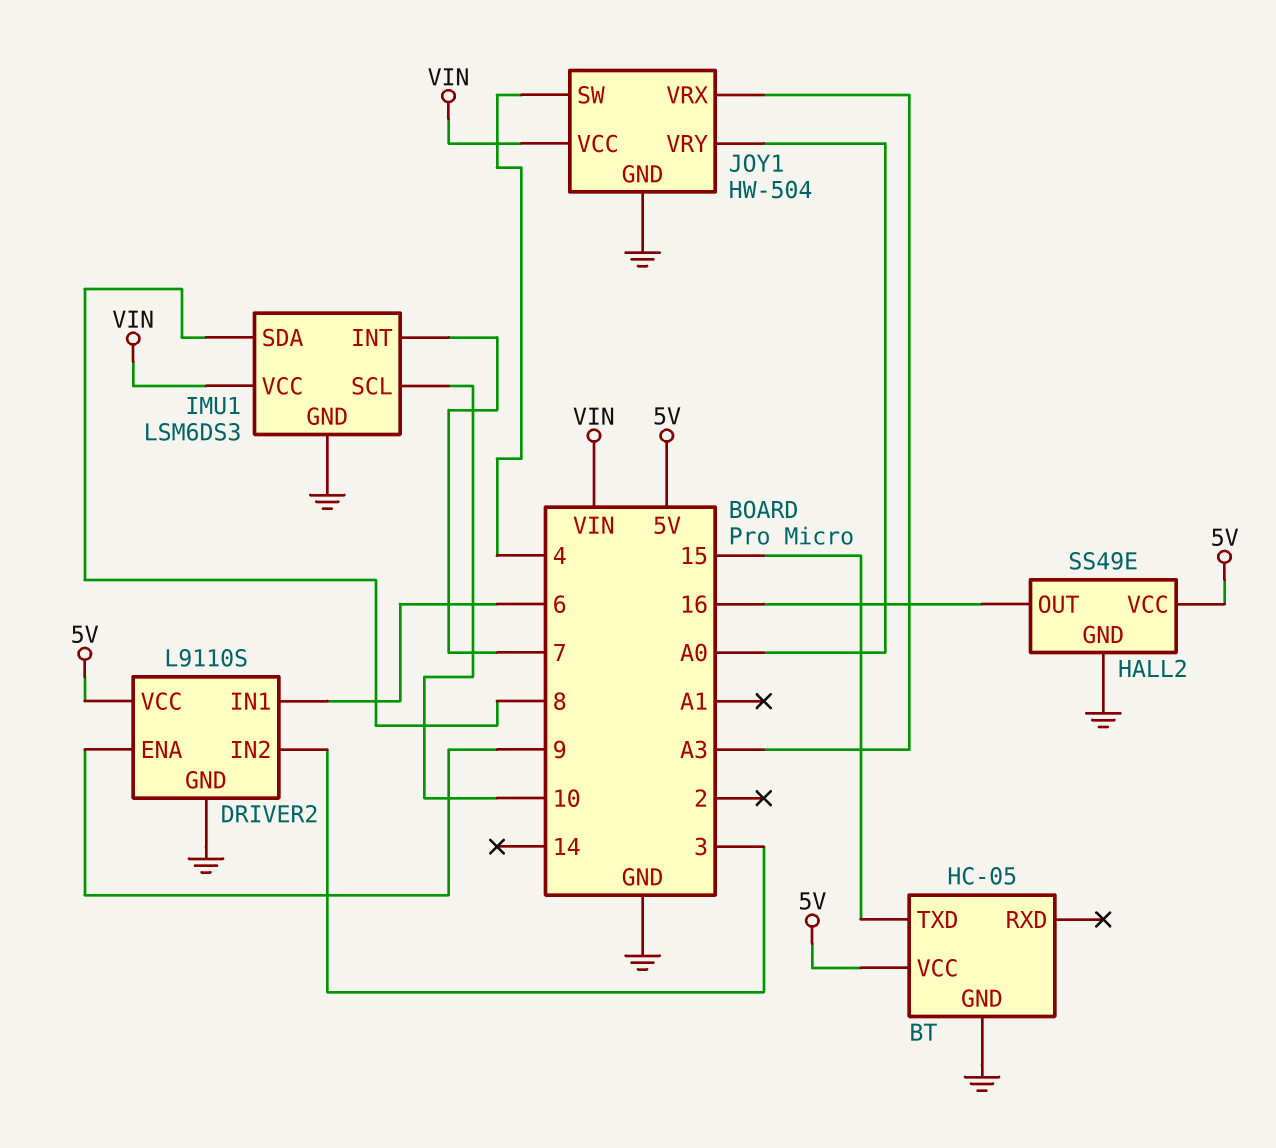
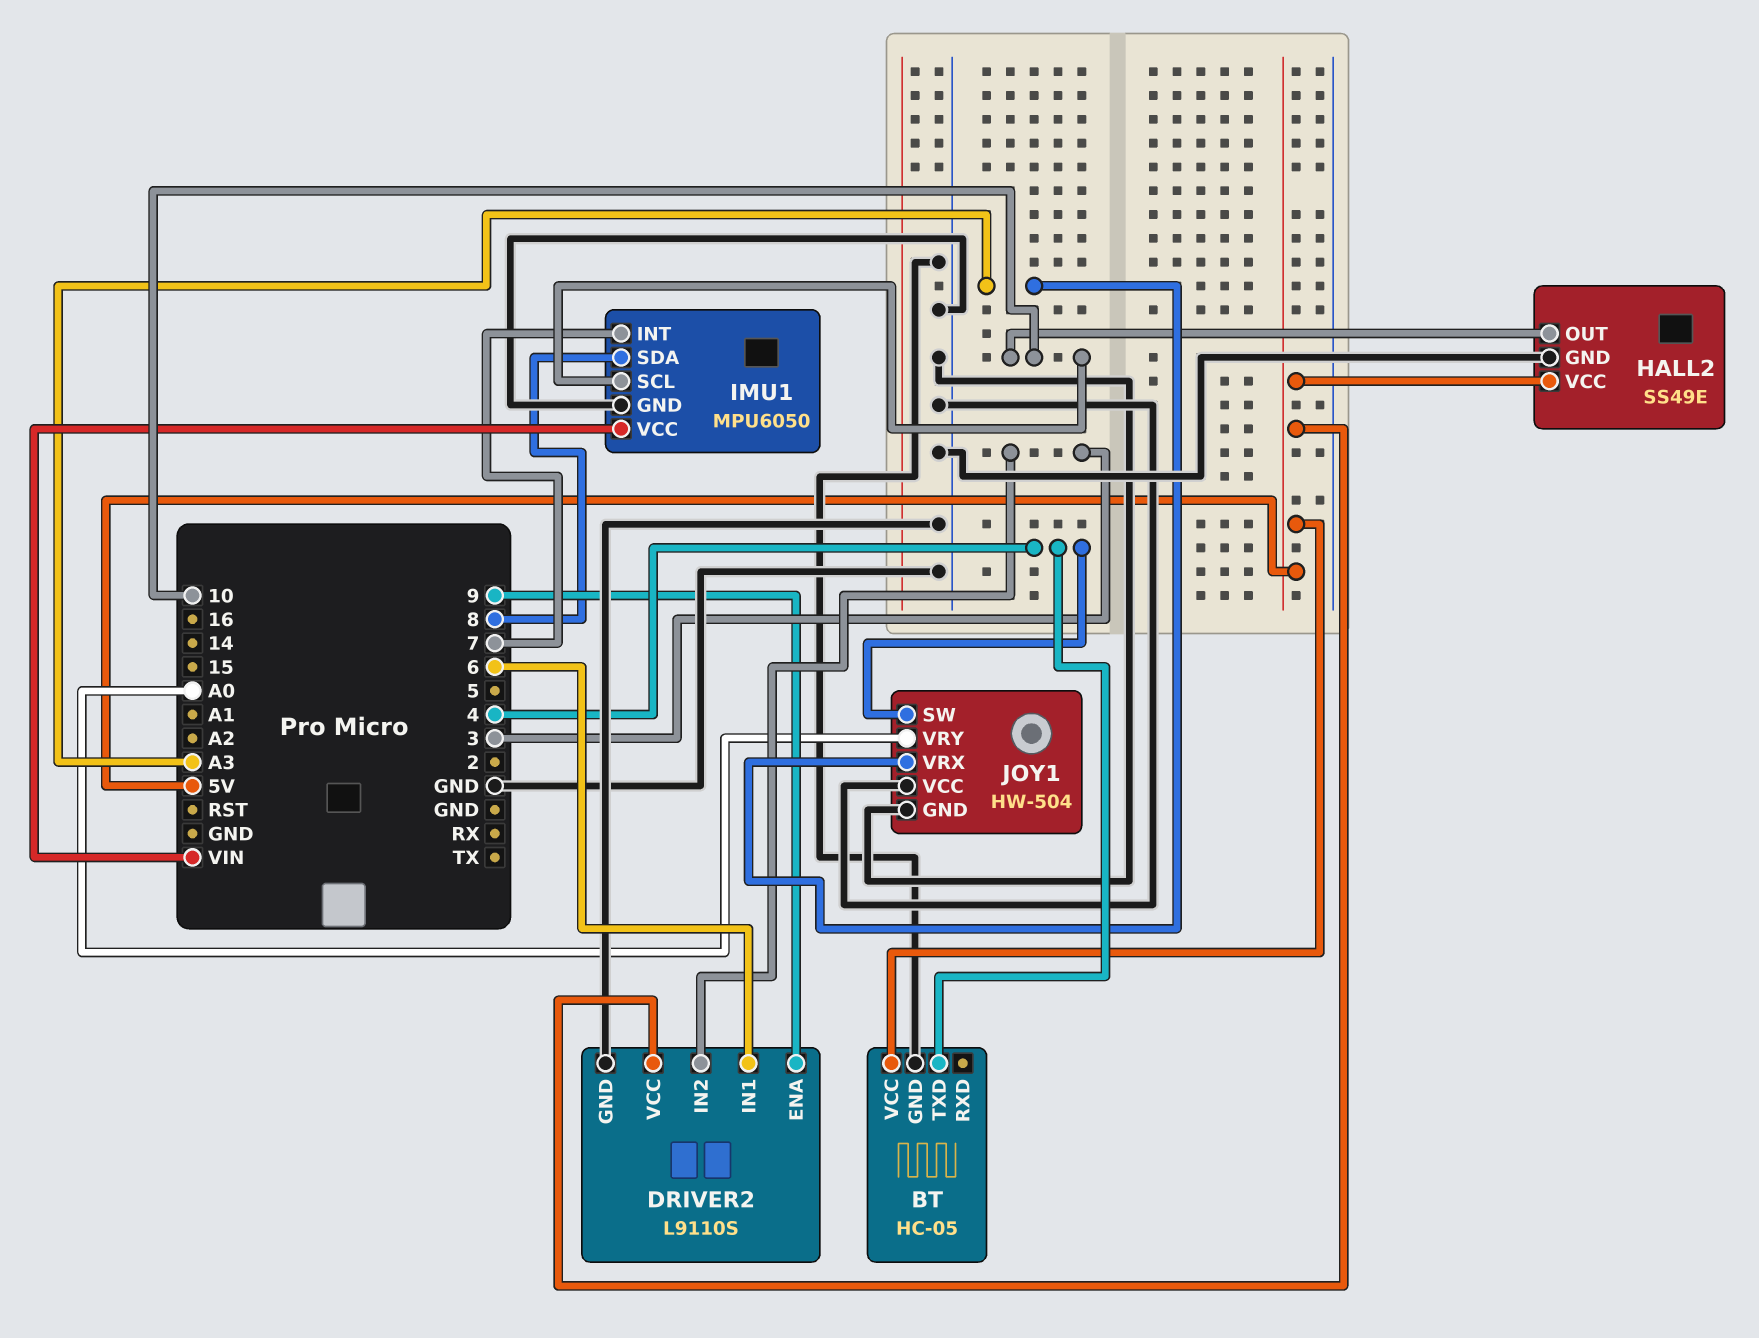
BT pin TXD: 15 -> 4
HALL2 pin OUT: 16 -> 10
IMU1: LSM6DS3 -> MPU6050
JOY1 pin VCC: VIN -> GND

